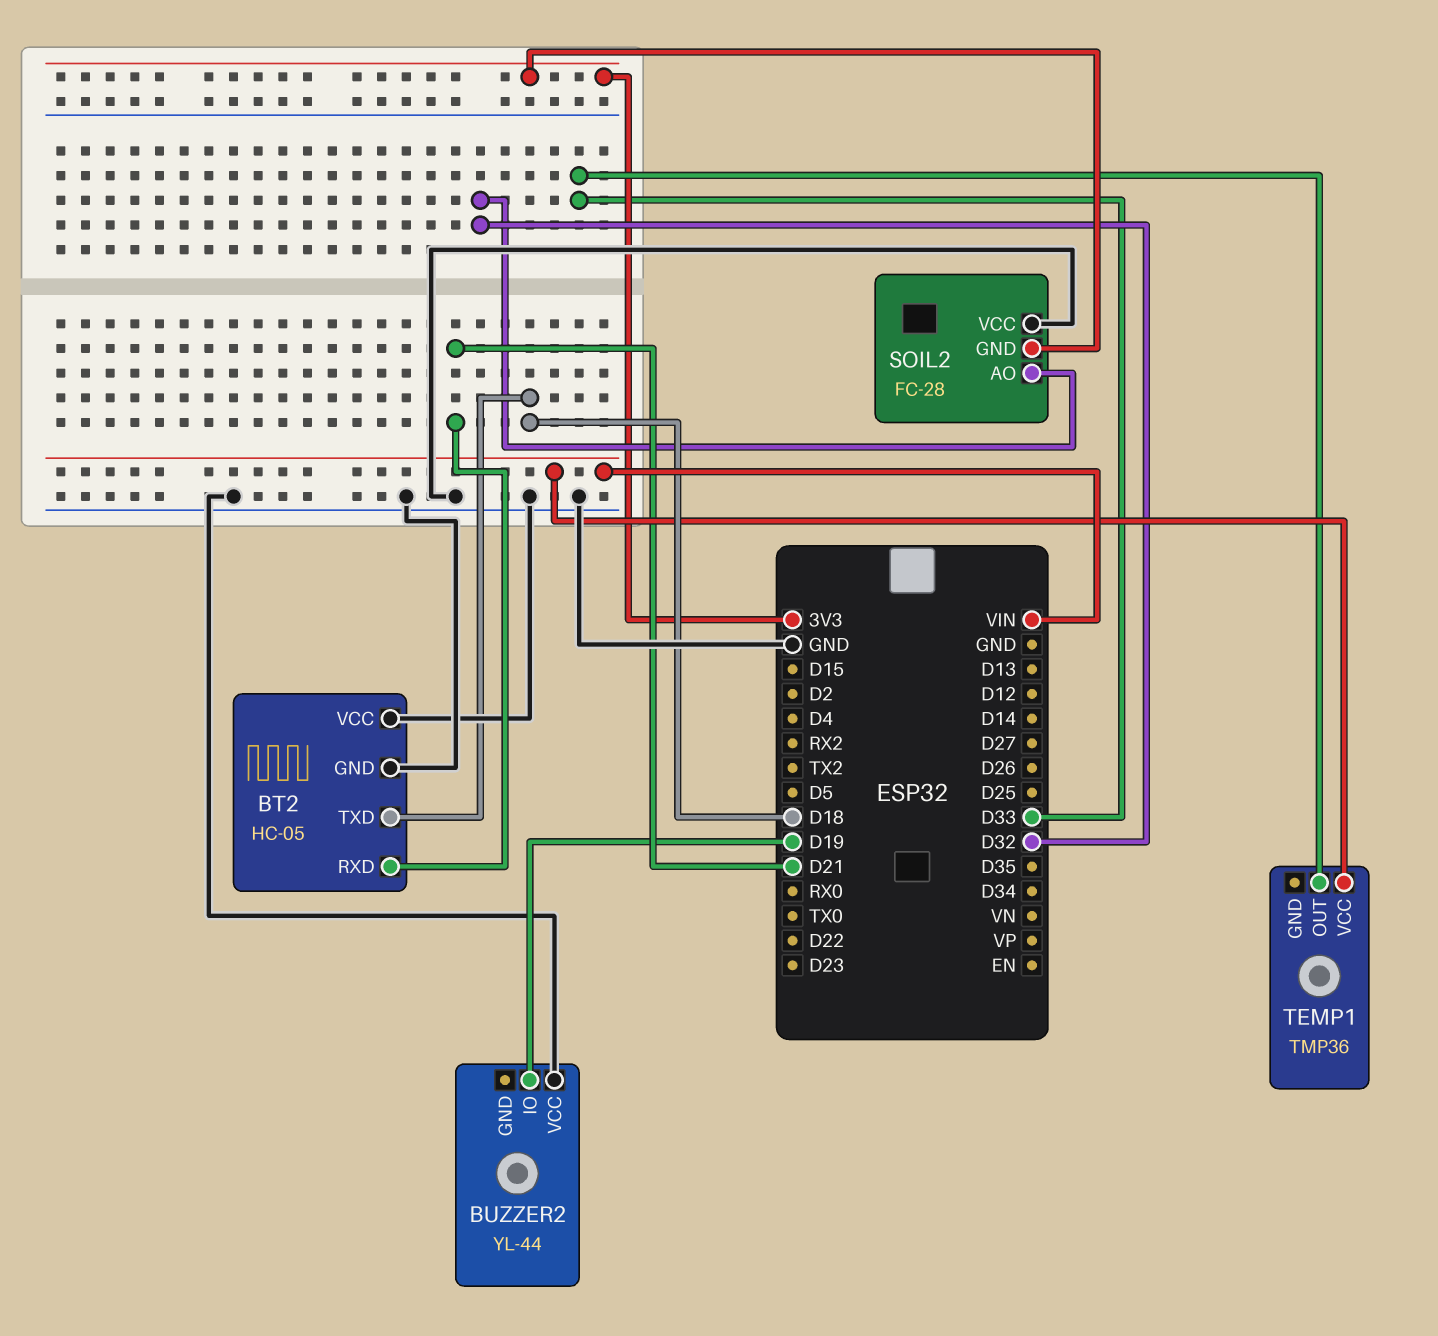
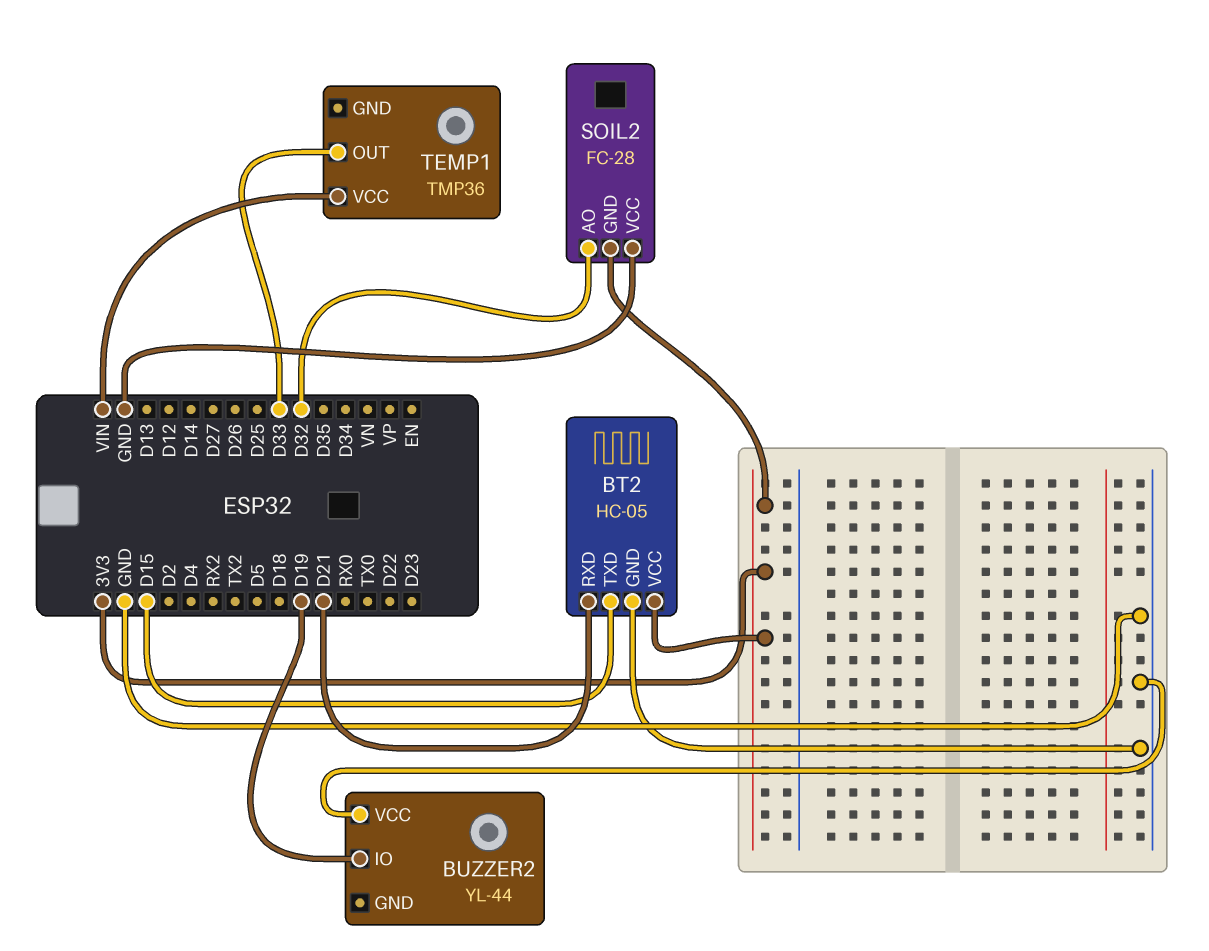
BT2 pin TXD: D18 -> D15
BT2 pin VCC: GND -> 3V3

